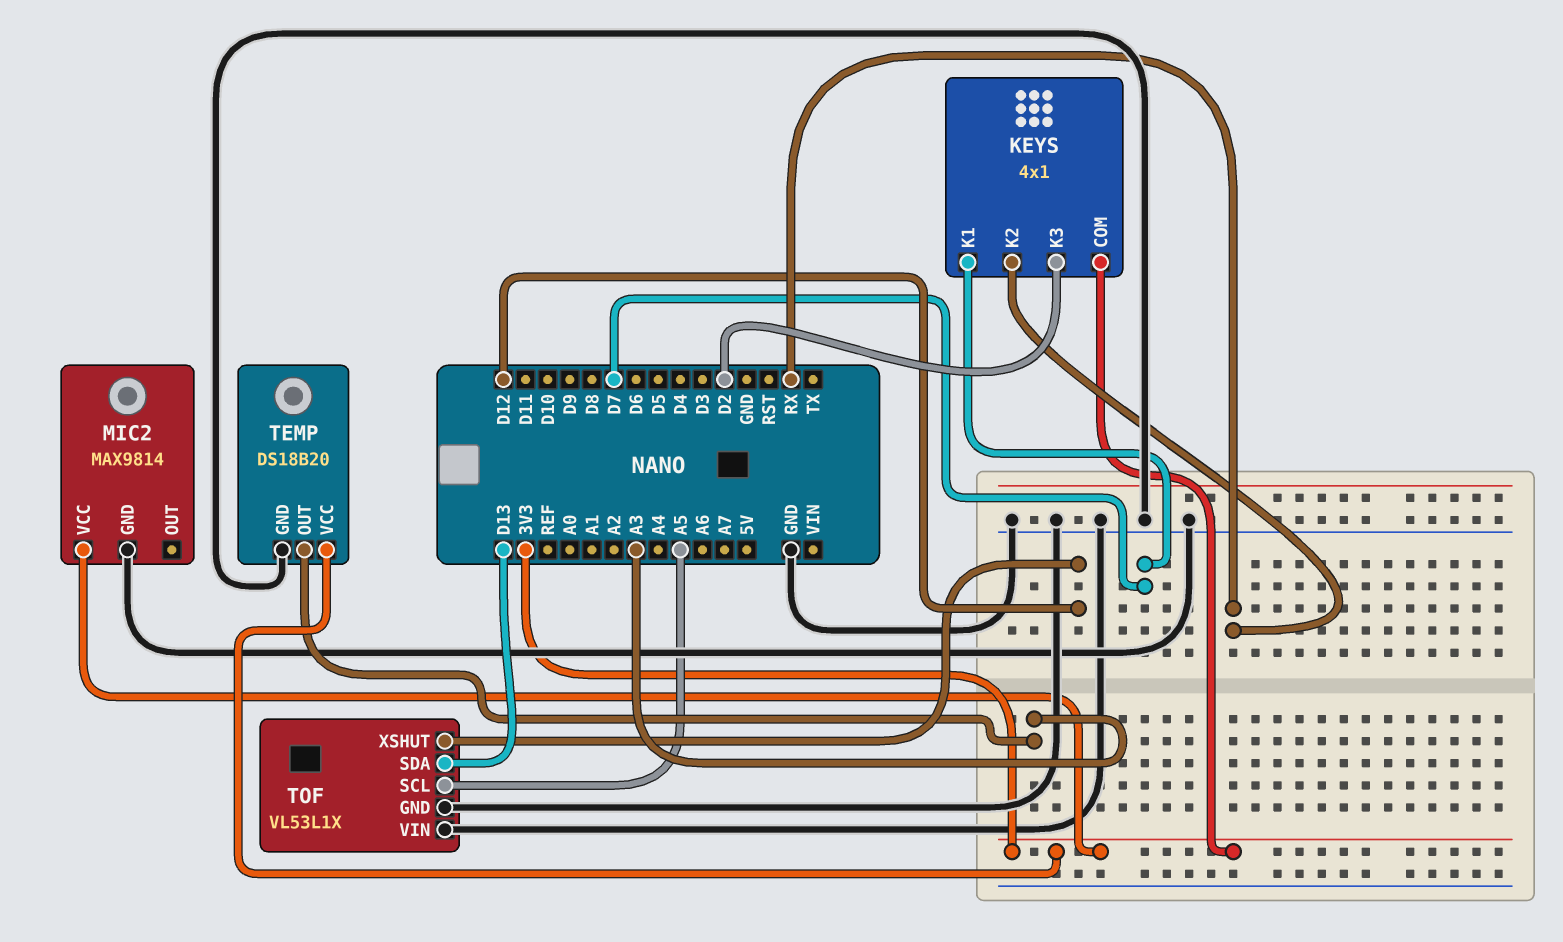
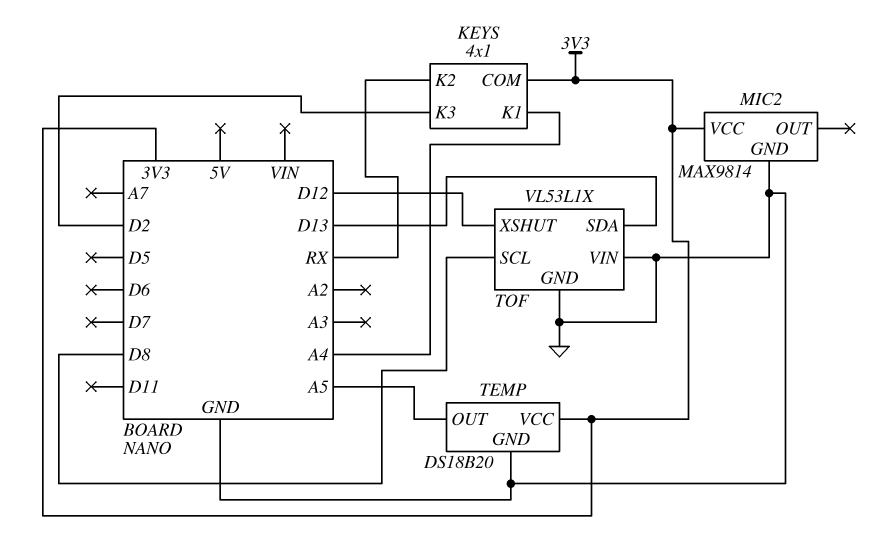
KEYS pin K1: D7 -> A4
TEMP pin OUT: A3 -> A5
TOF pin SCL: A5 -> D8

